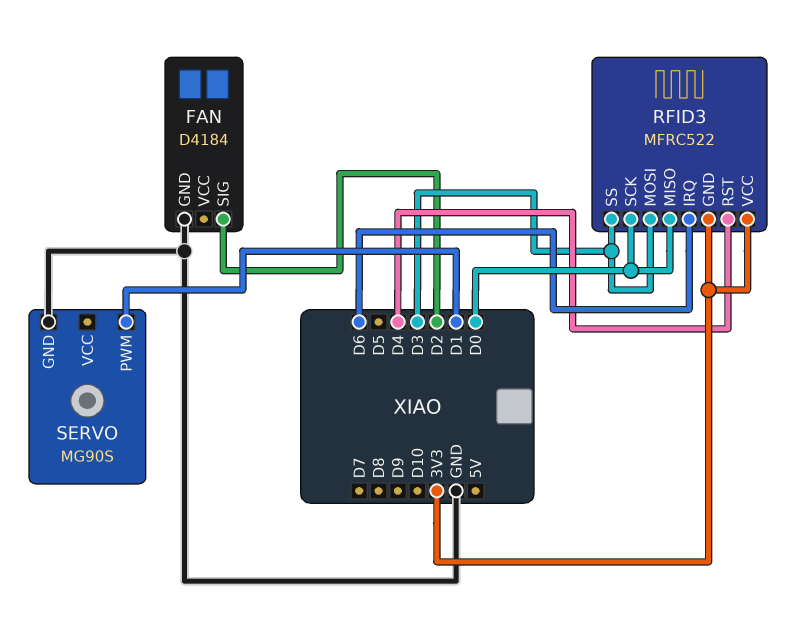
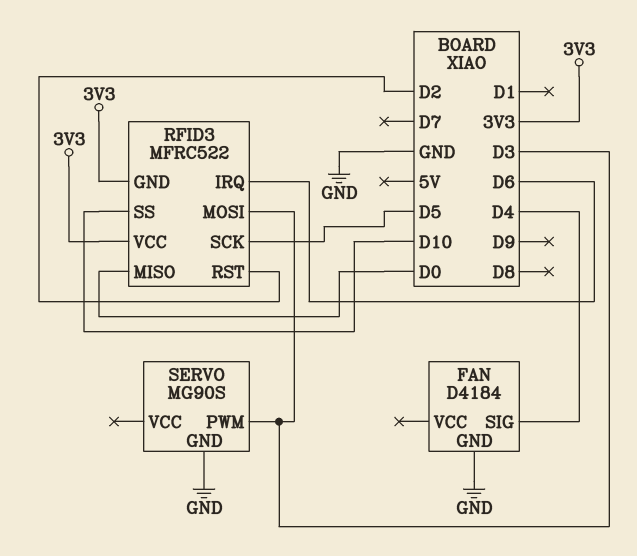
FAN pin SIG: D2 -> D4
RFID3 pin RST: D4 -> D2
RFID3 pin SCK: D0 -> D5
RFID3 pin SS: D3 -> D10
SERVO pin PWM: D1 -> D3

